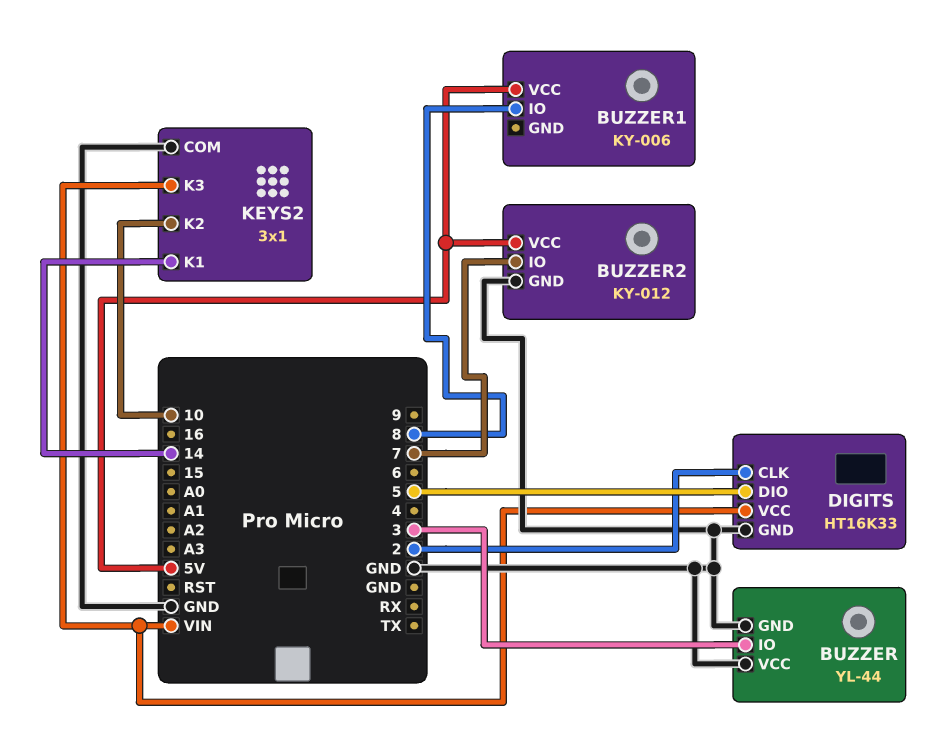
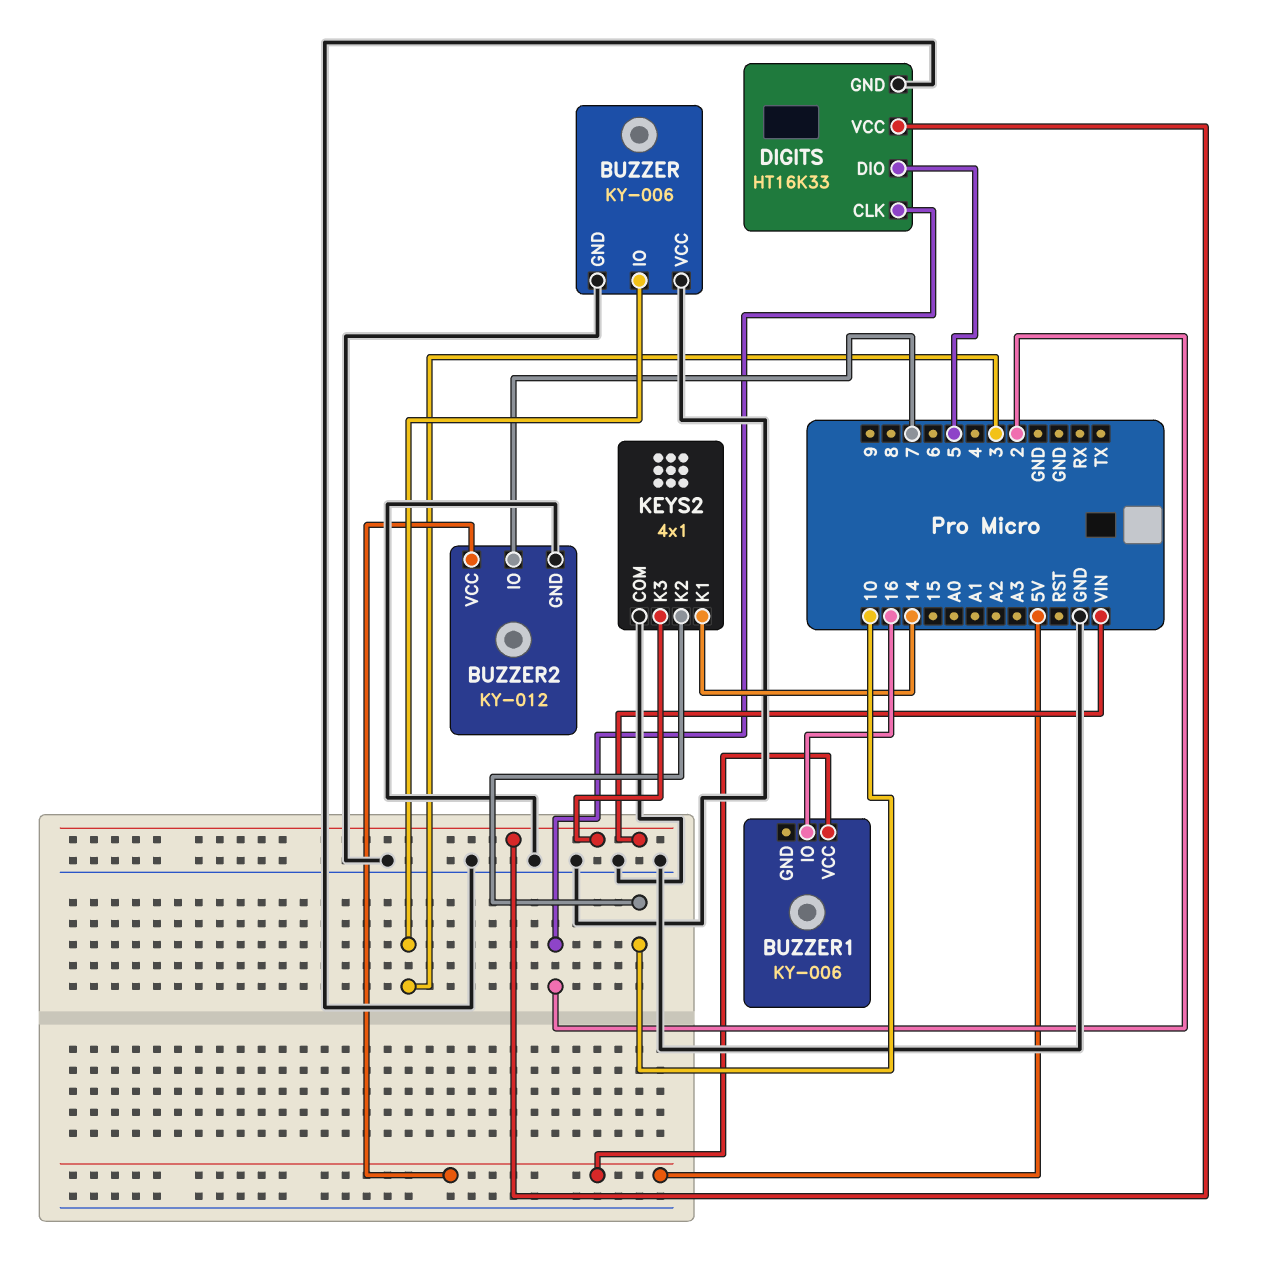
BUZZER: YL-44 -> KY-006
BUZZER1 pin IO: 8 -> 16
KEYS2: 3x1 -> 4x1

